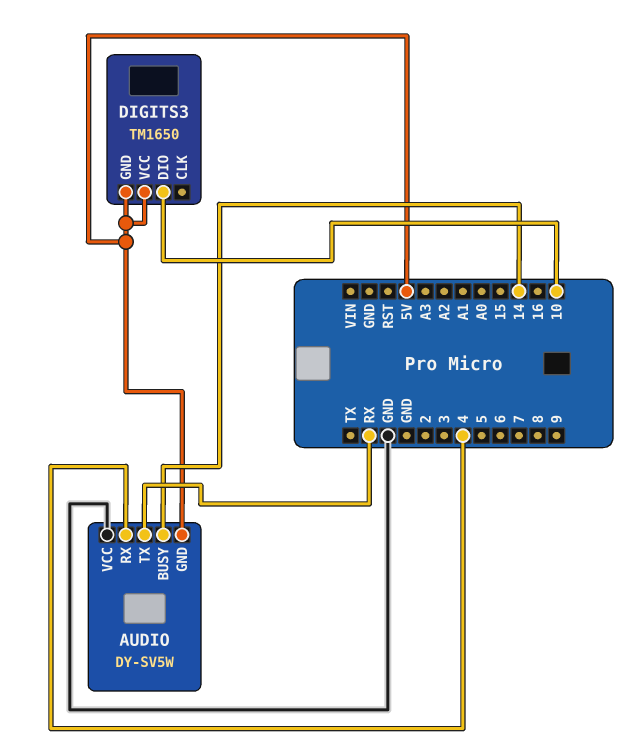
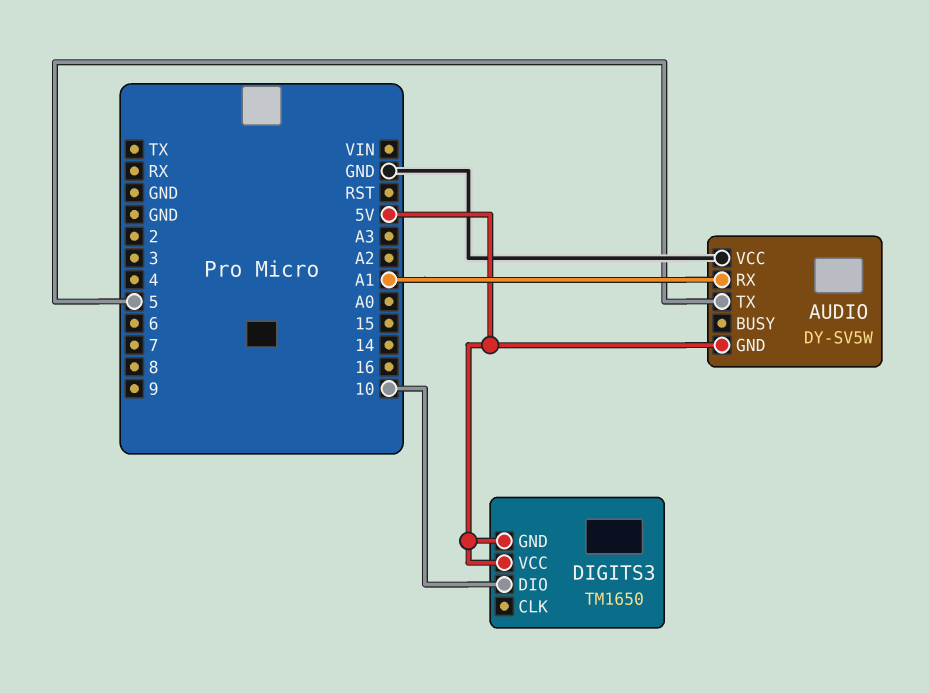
AUDIO pin BUSY: 14 -> none
AUDIO pin RX: 4 -> A1
AUDIO pin TX: RX -> 5

